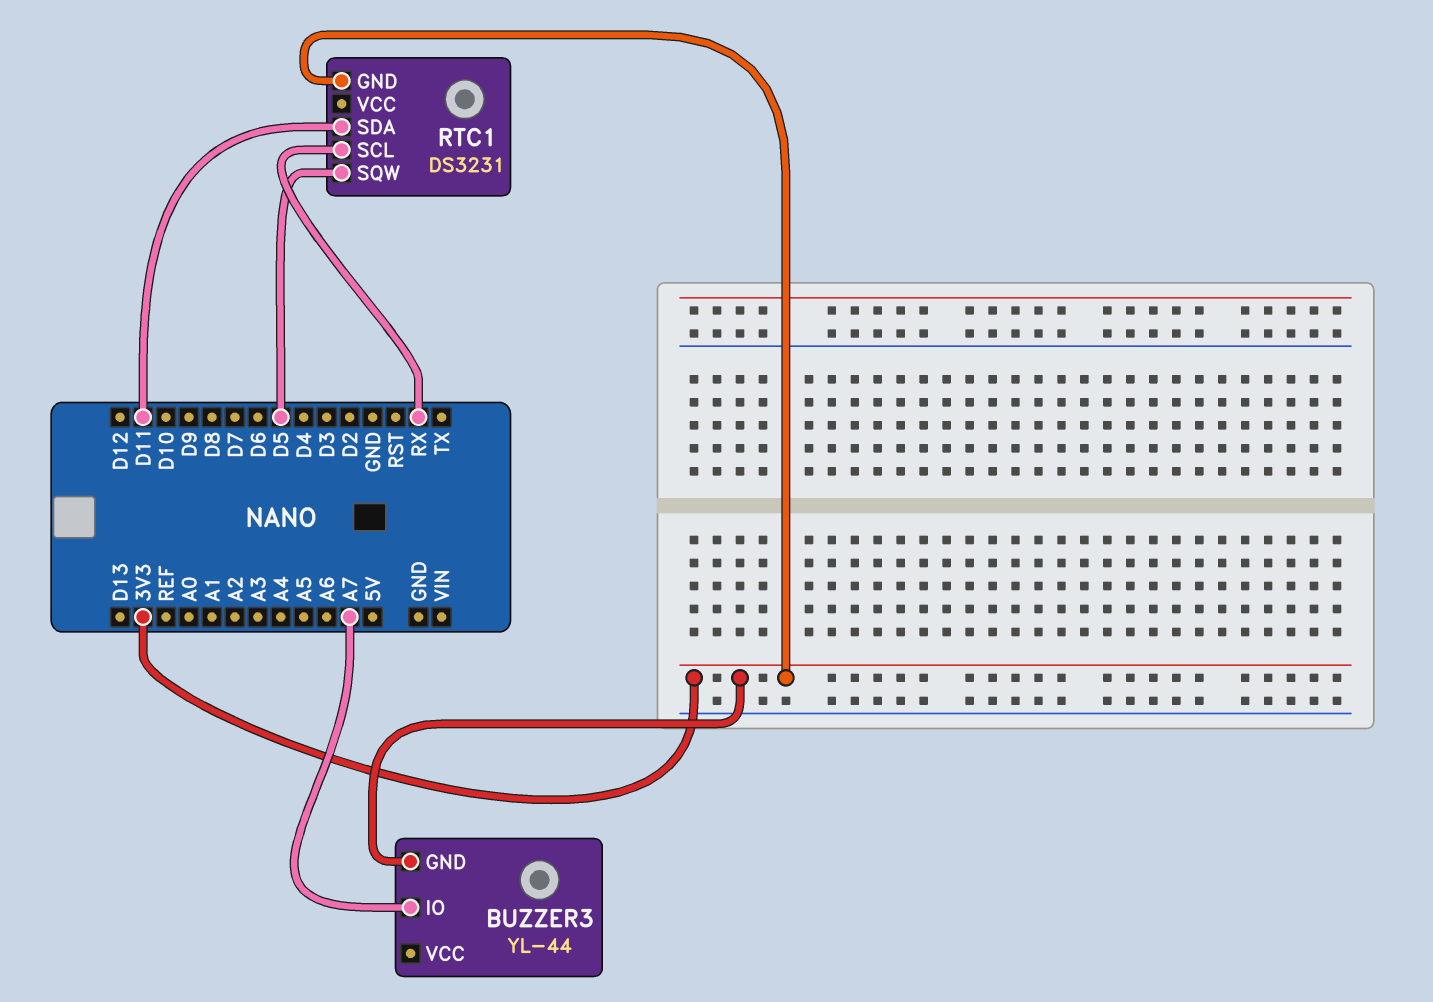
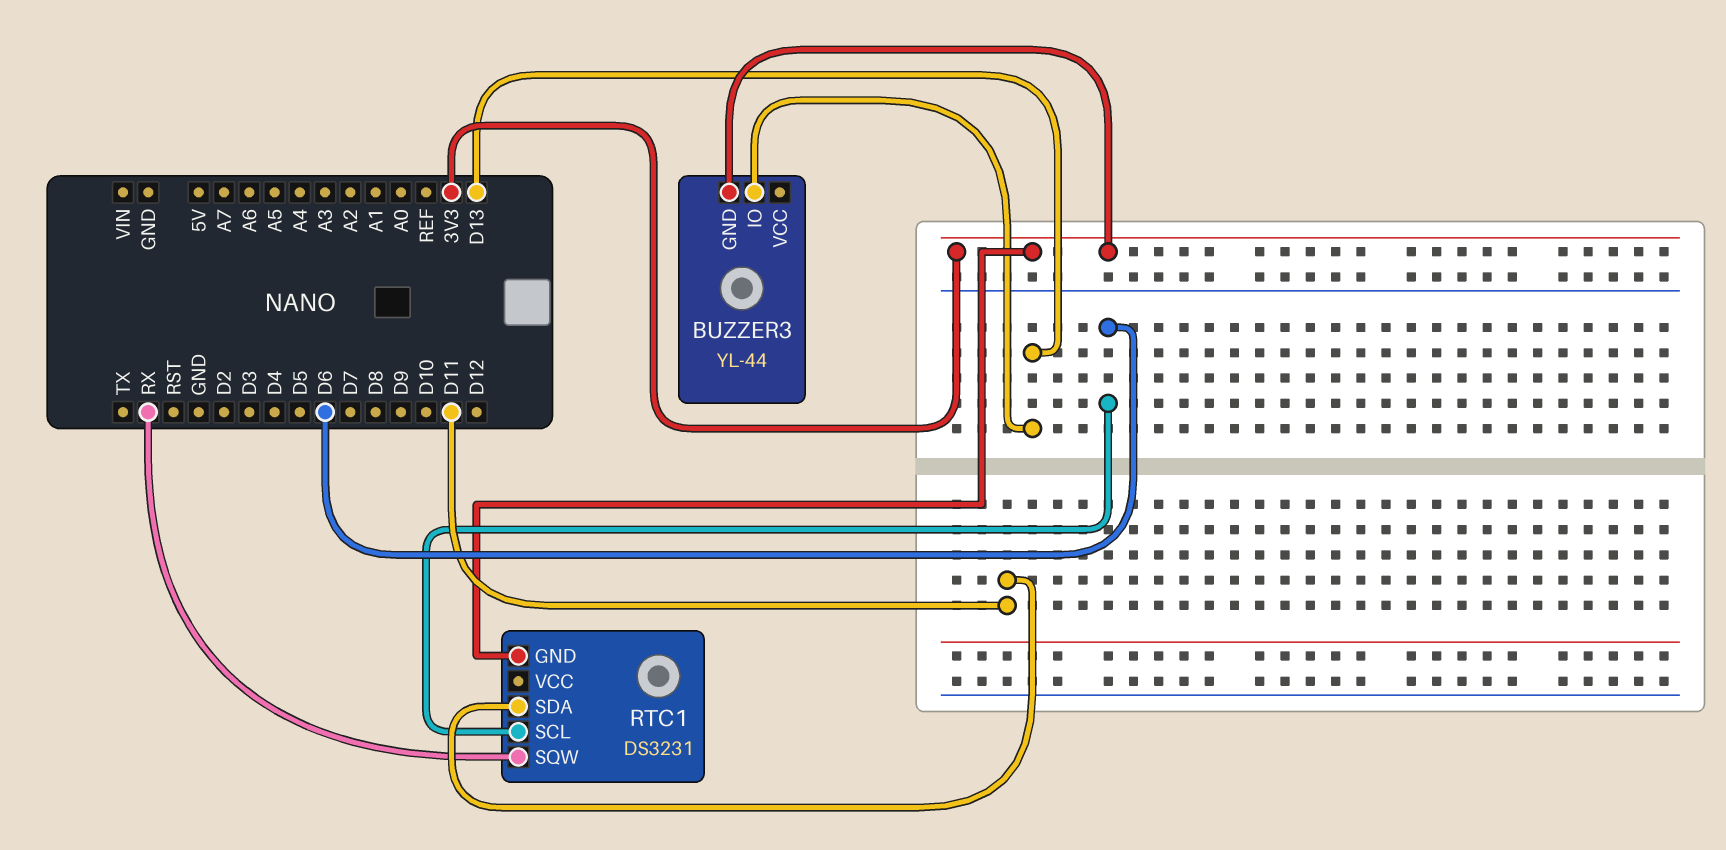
BUZZER3 pin IO: A7 -> D13
RTC1 pin SCL: RX -> D6
RTC1 pin SQW: D5 -> RX

